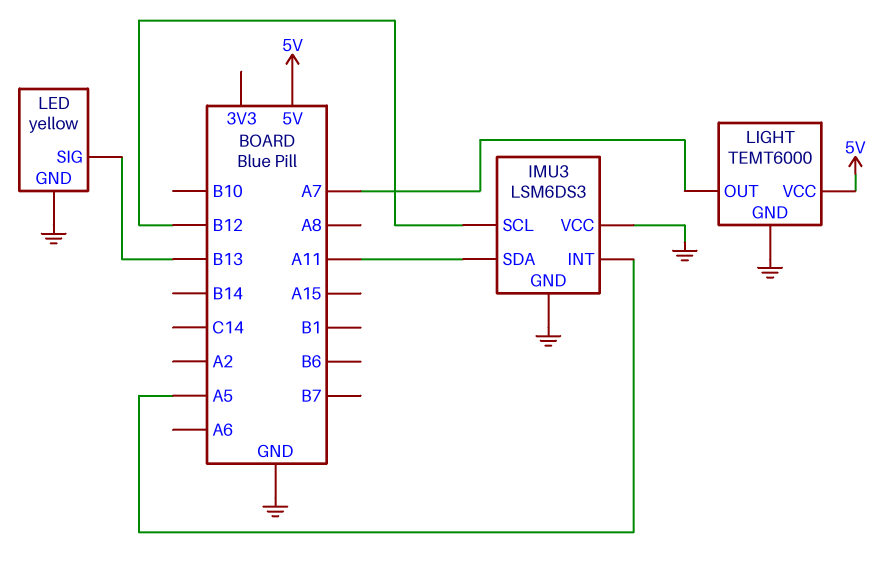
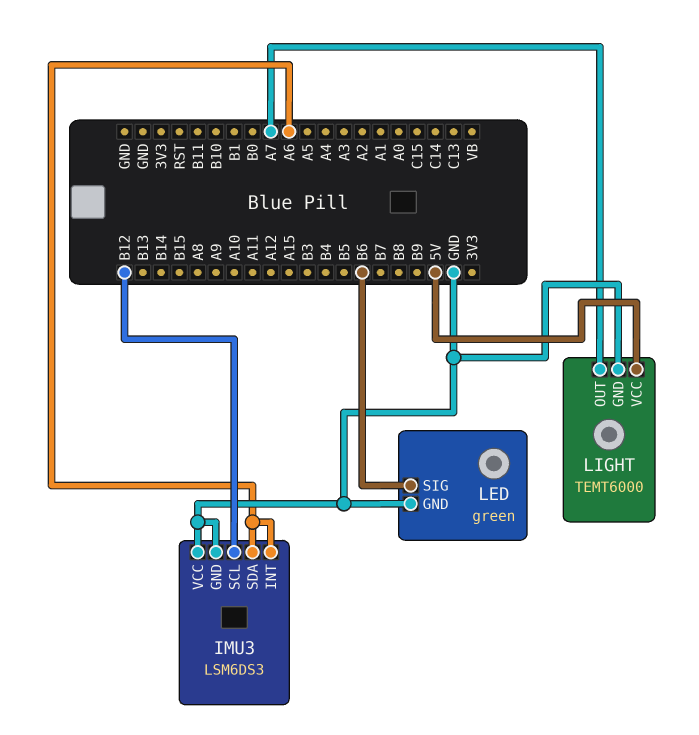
IMU3 pin INT: A5 -> A6
IMU3 pin SDA: A11 -> A6
LED: yellow -> green
LED pin SIG: B13 -> B6

